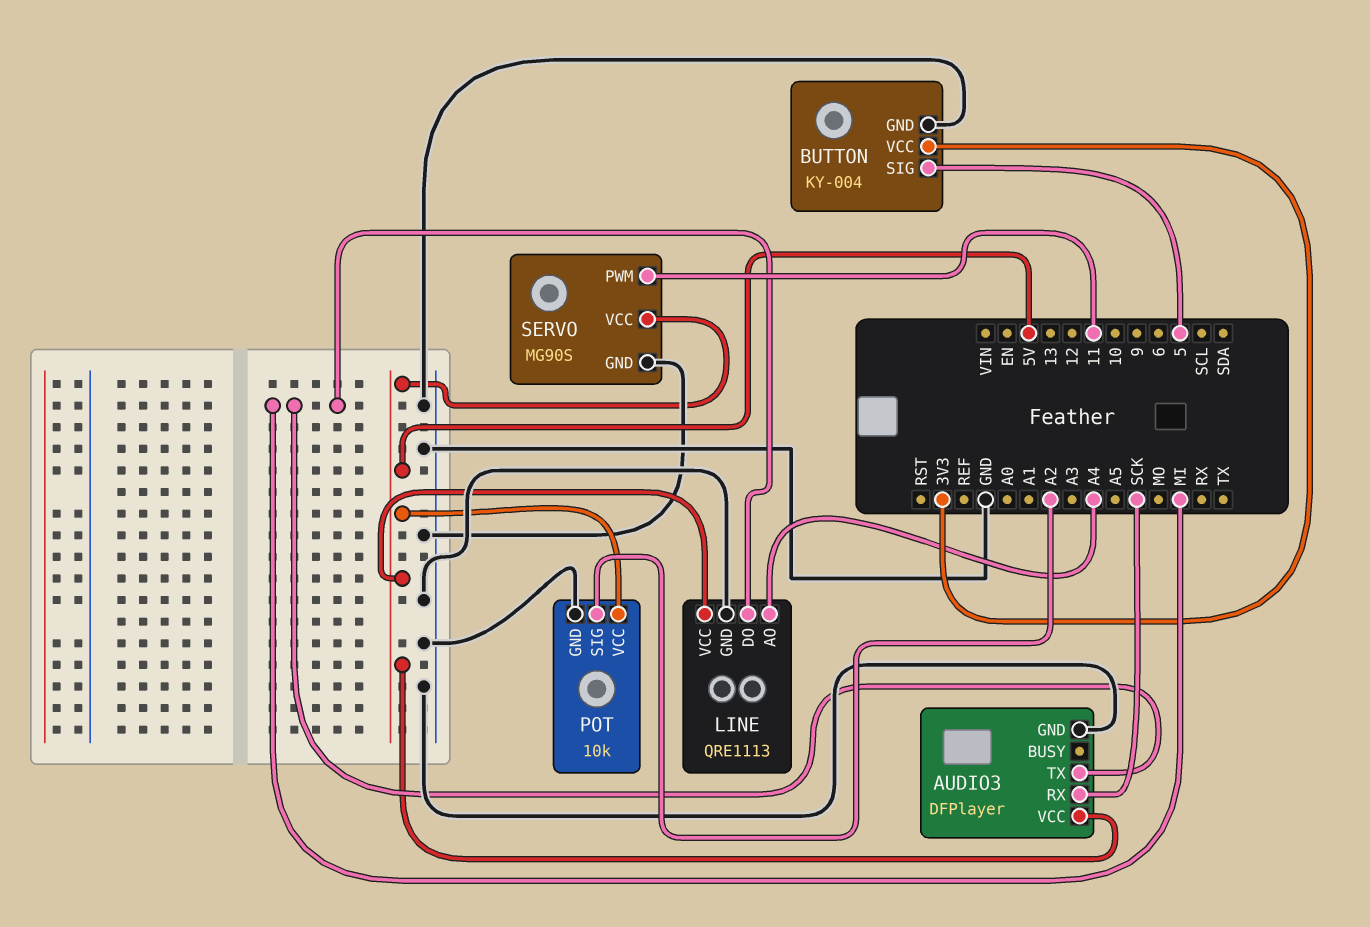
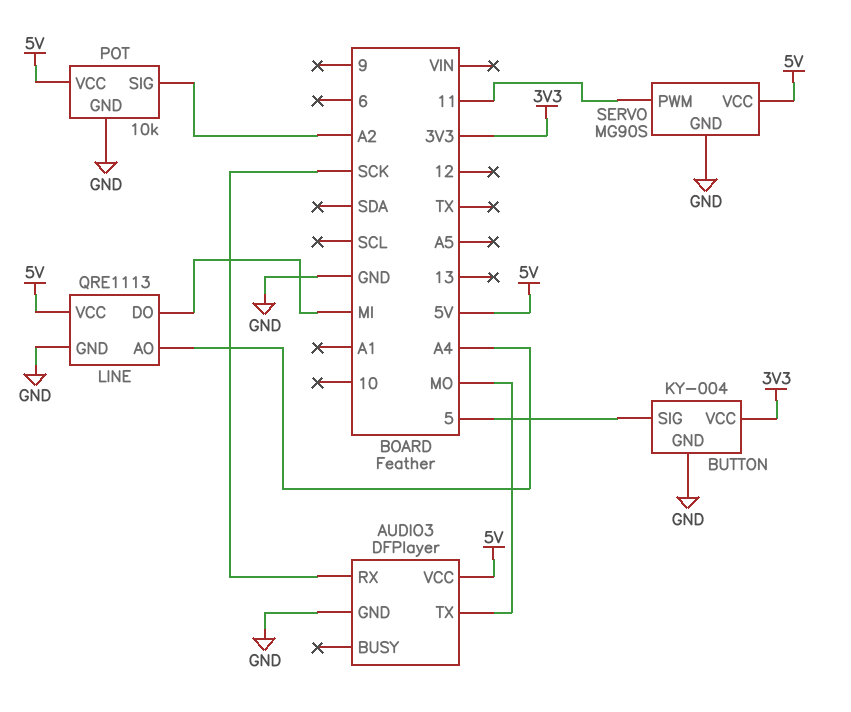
AUDIO3 pin TX: MI -> MO

